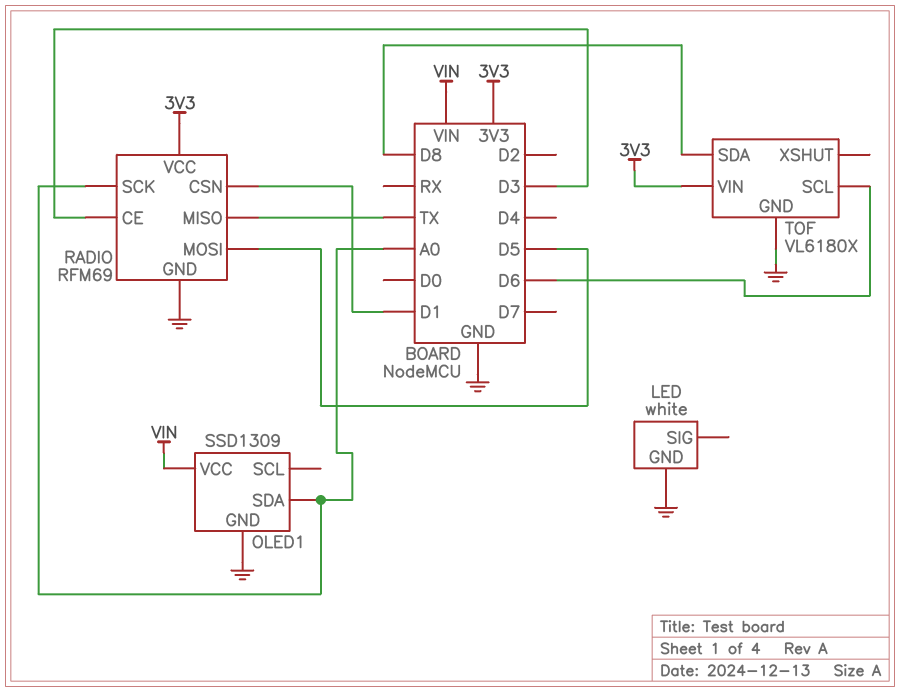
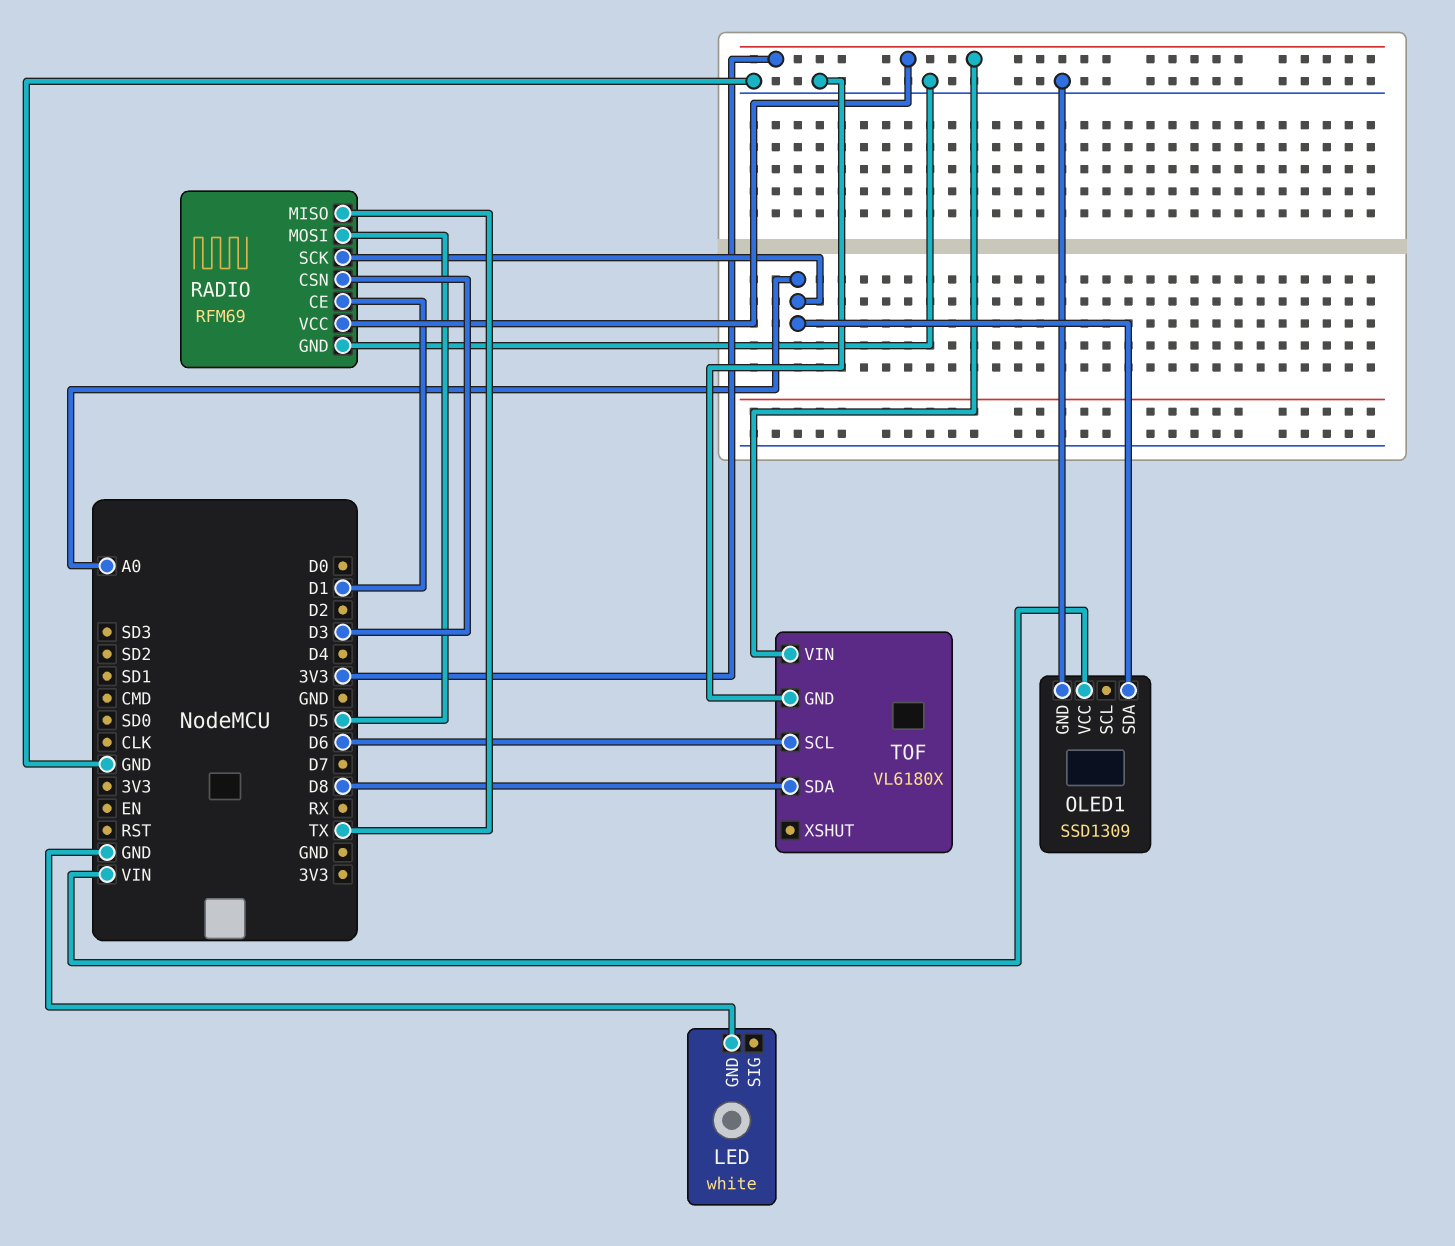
RADIO pin CE: D3 -> D1
RADIO pin CSN: D1 -> D3

